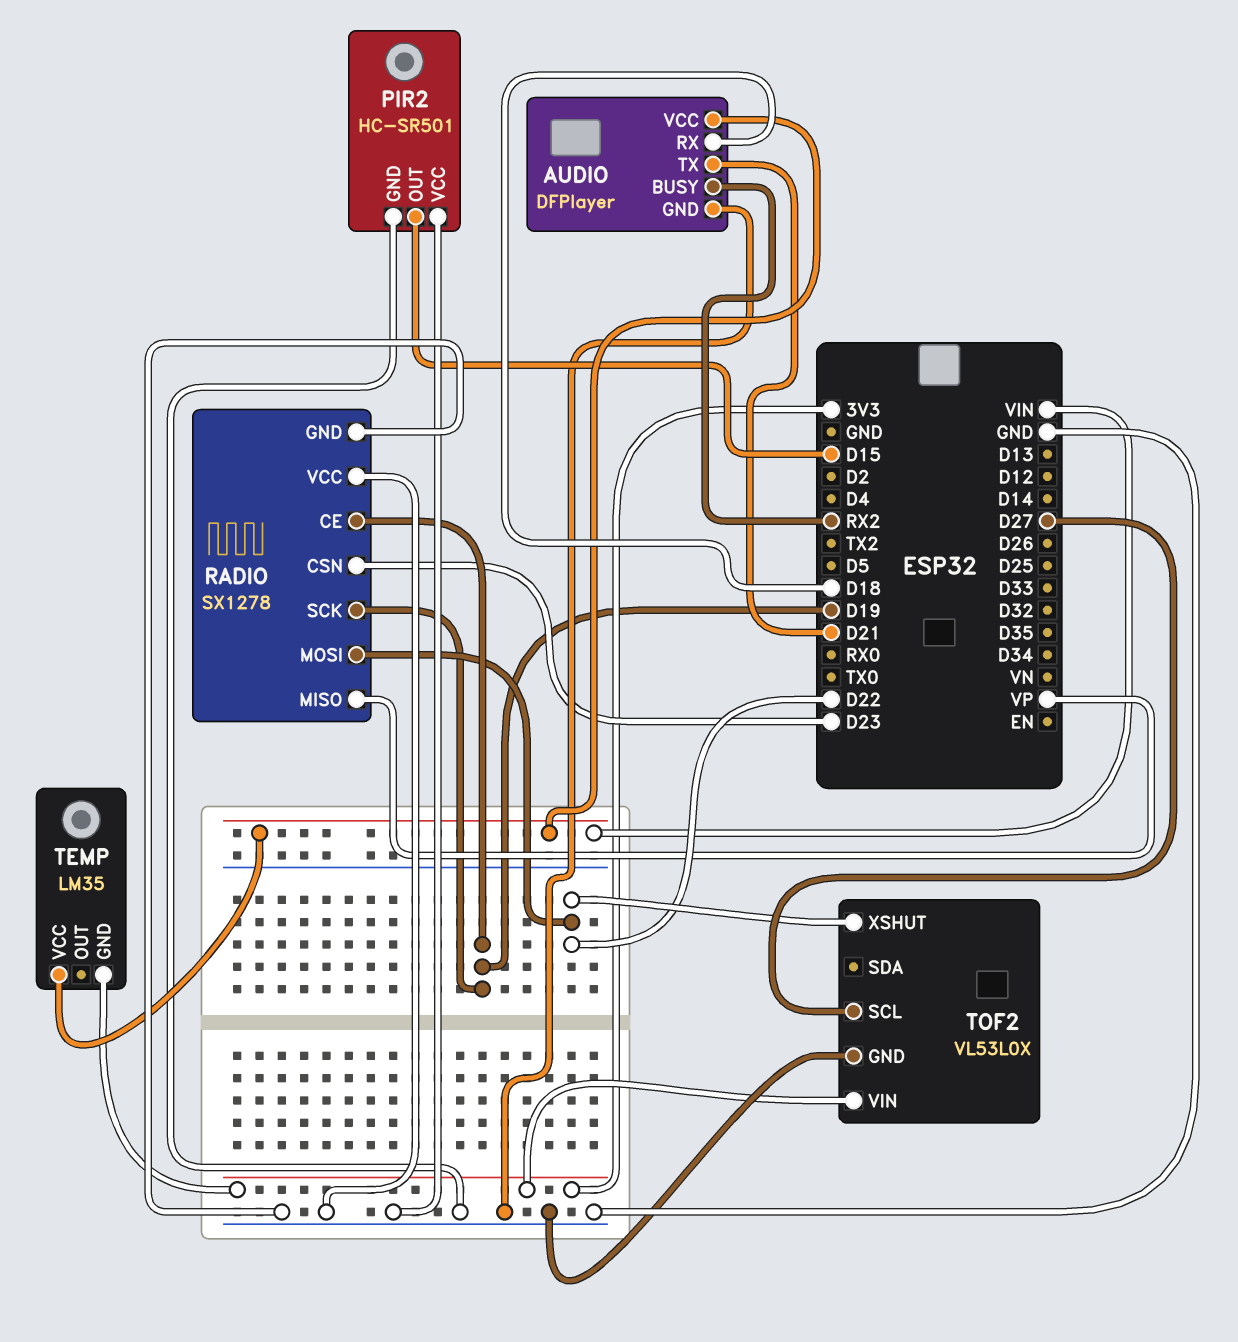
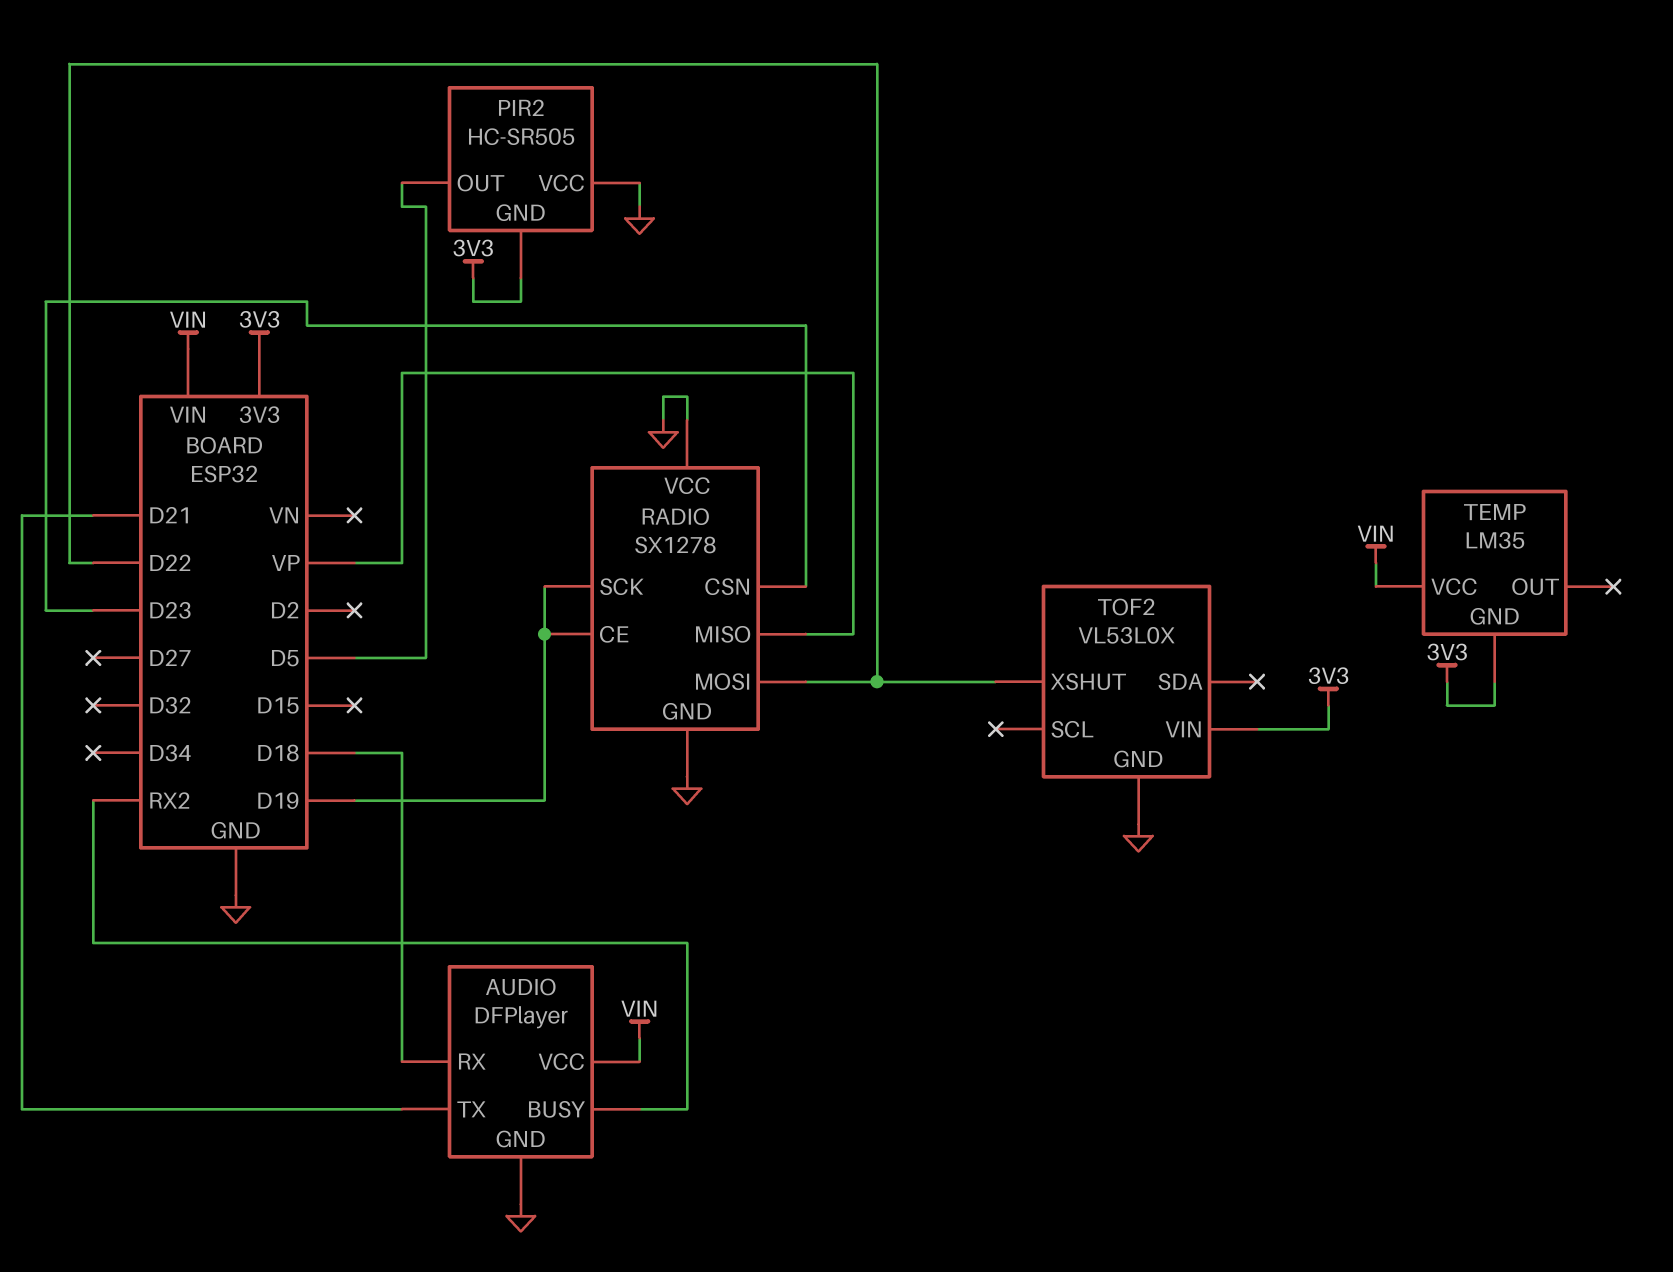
PIR2: HC-SR501 -> HC-SR505
PIR2 pin GND: GND -> 3V3
PIR2 pin OUT: D15 -> D5
TOF2 pin SCL: D27 -> none

